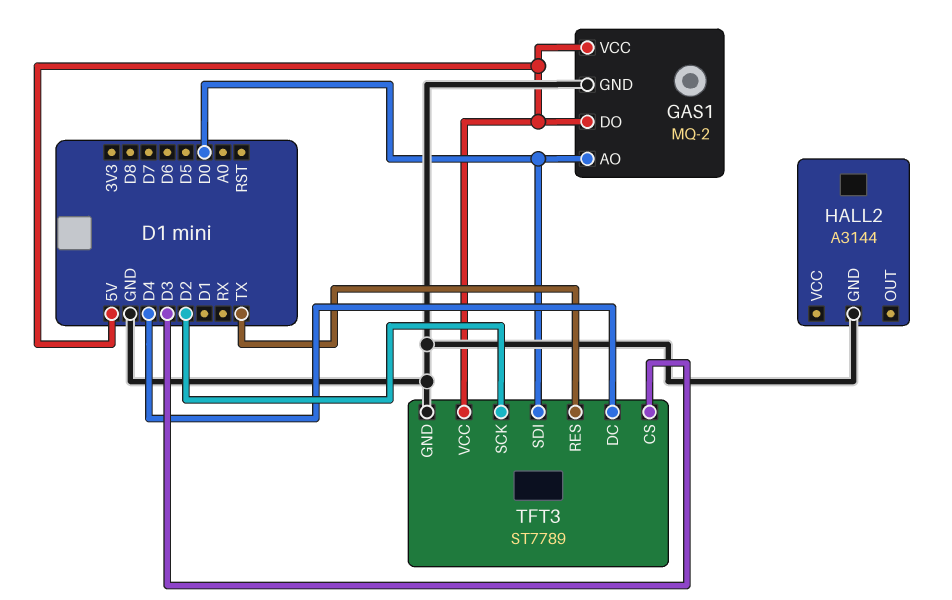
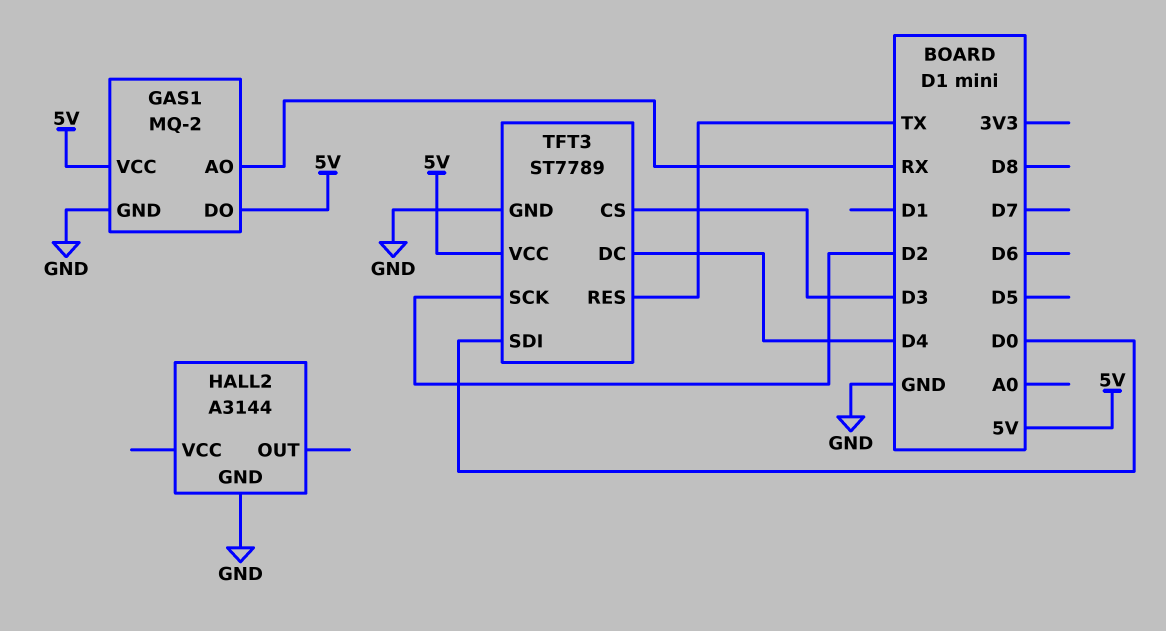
GAS1 pin AO: D0 -> RX

